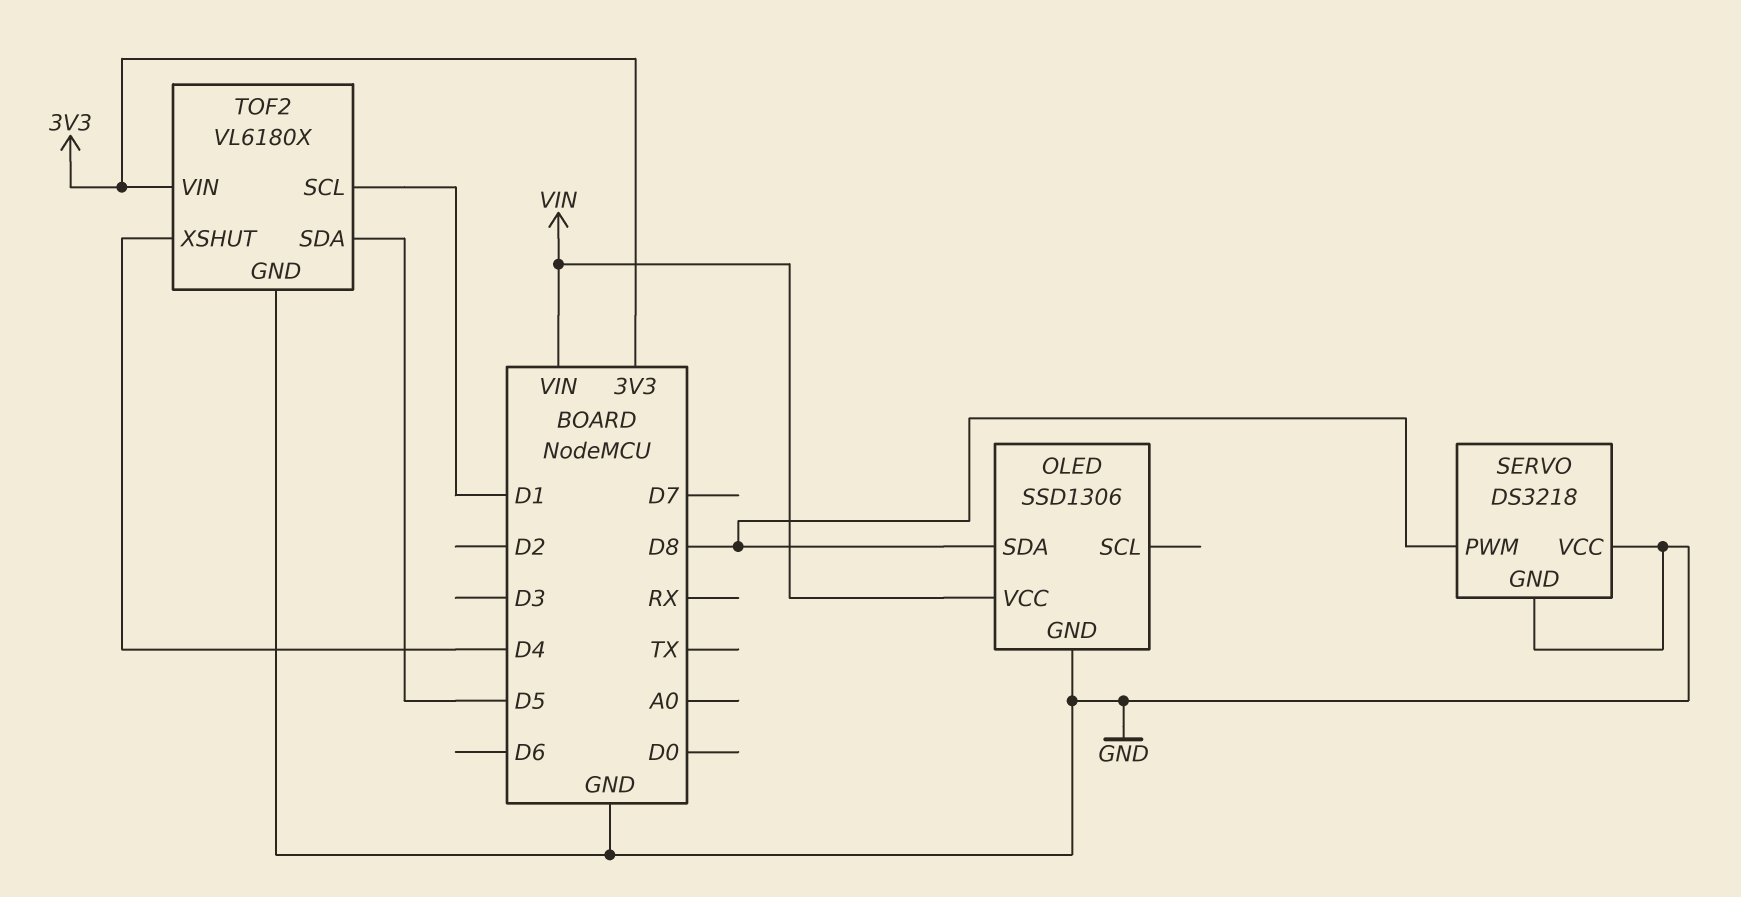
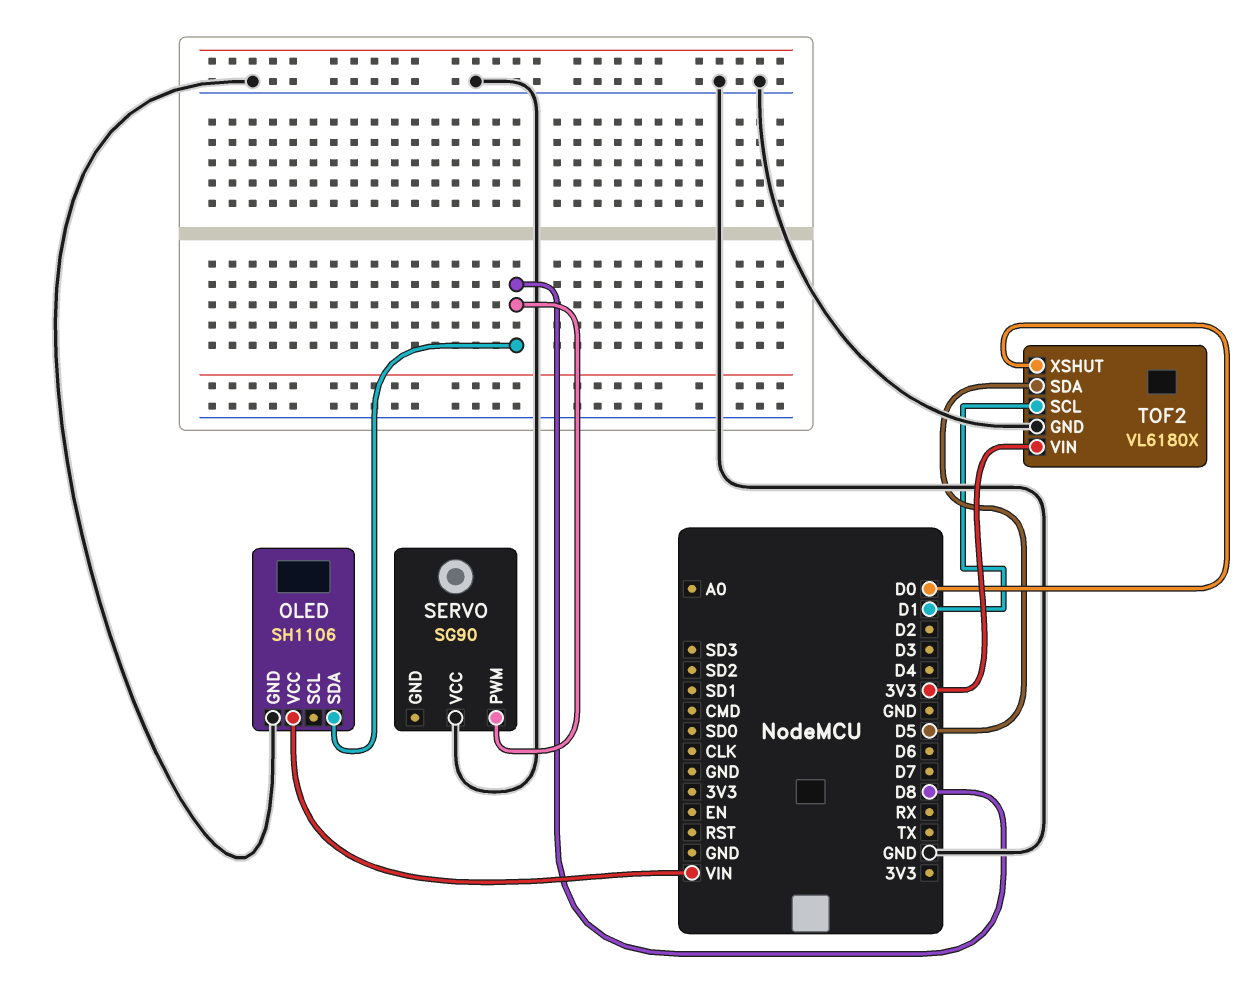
OLED: SSD1306 -> SH1106
SERVO: DS3218 -> SG90
SERVO pin GND: GND -> none
TOF2 pin XSHUT: D4 -> D0

